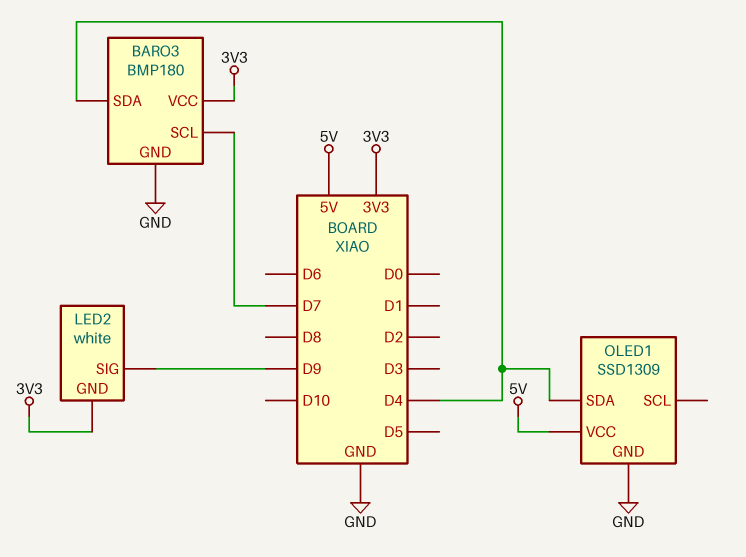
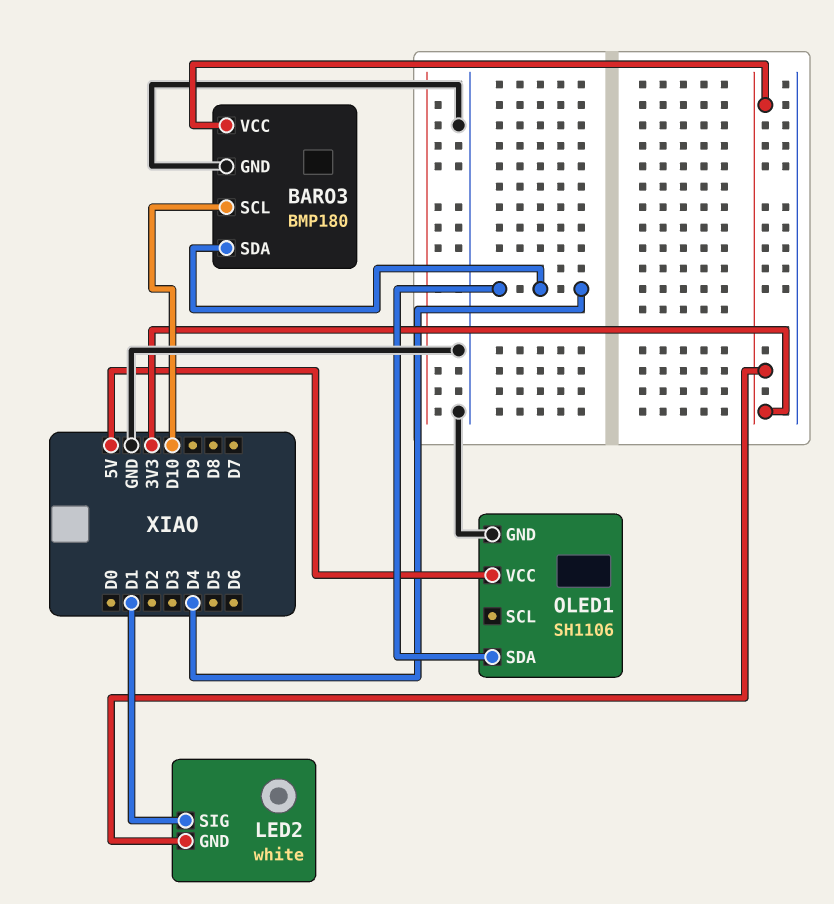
BARO3 pin SCL: D7 -> D10
LED2 pin SIG: D9 -> D1
OLED1: SSD1309 -> SH1106

